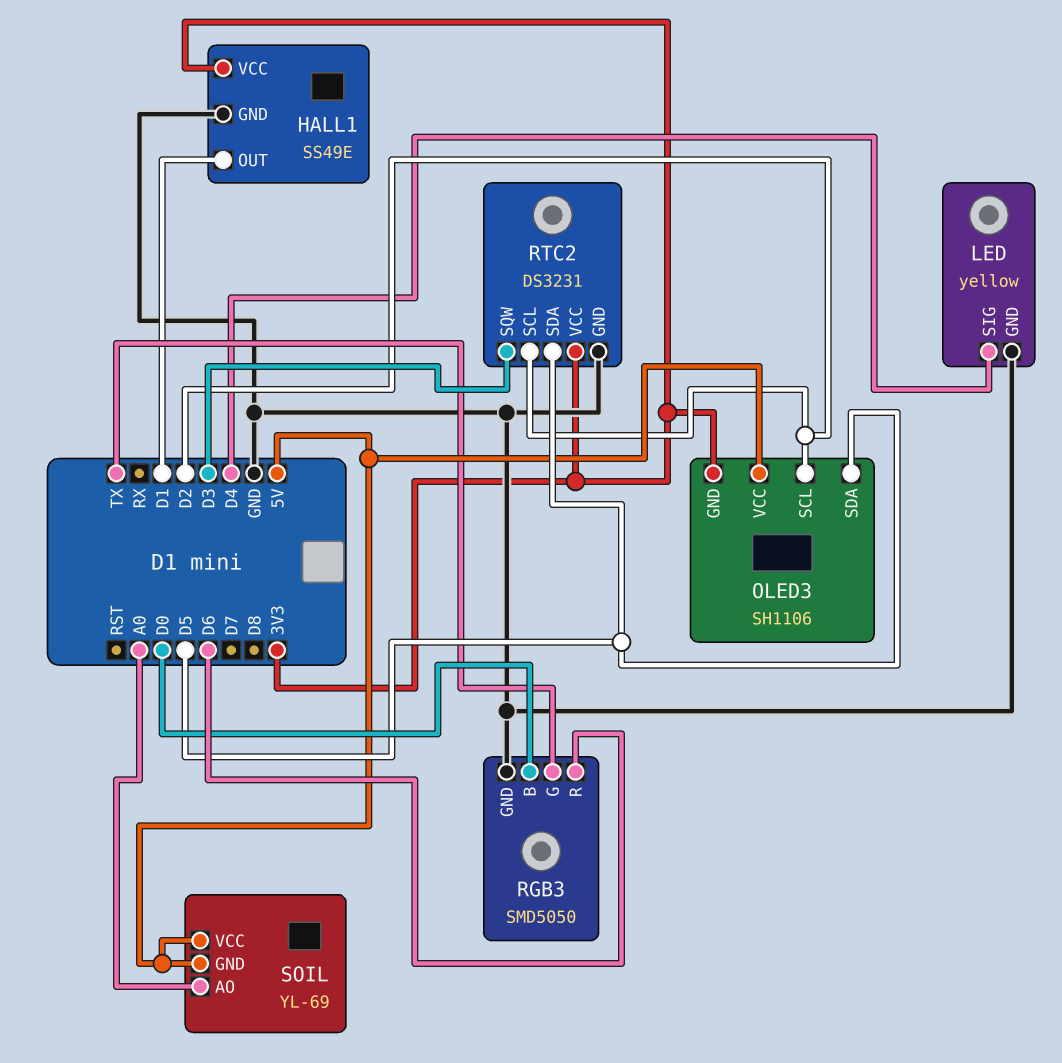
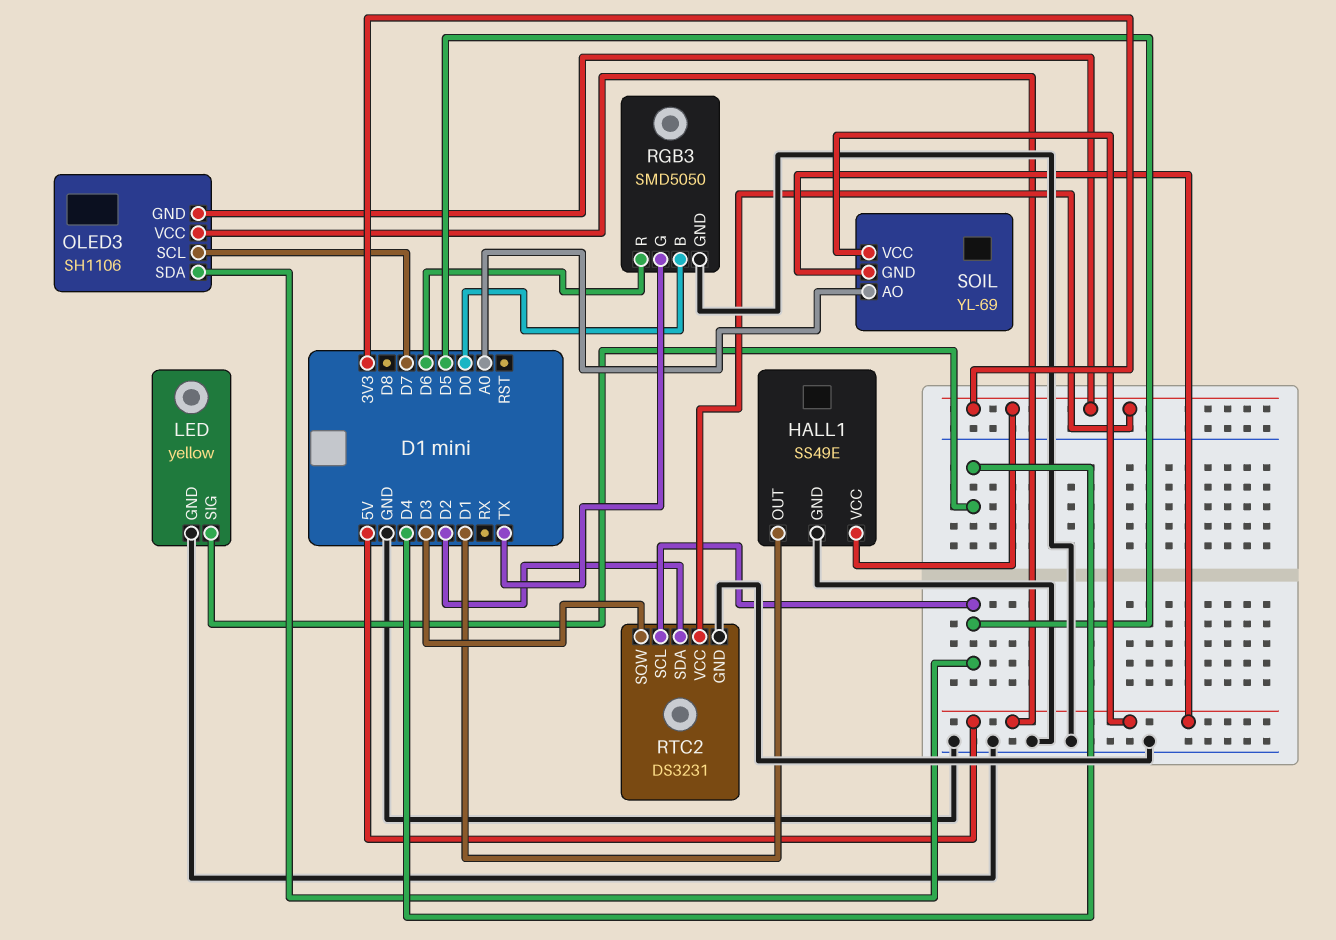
OLED3 pin SCL: D2 -> D7
RTC2 pin SCL: D2 -> D5
RTC2 pin SDA: D5 -> D2

